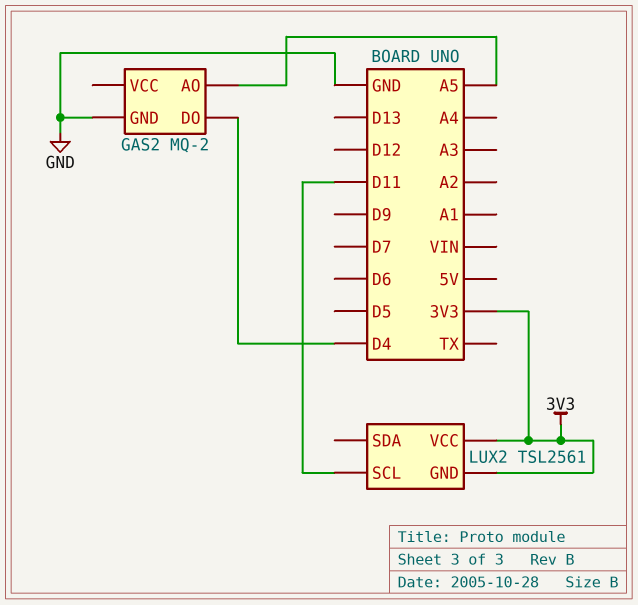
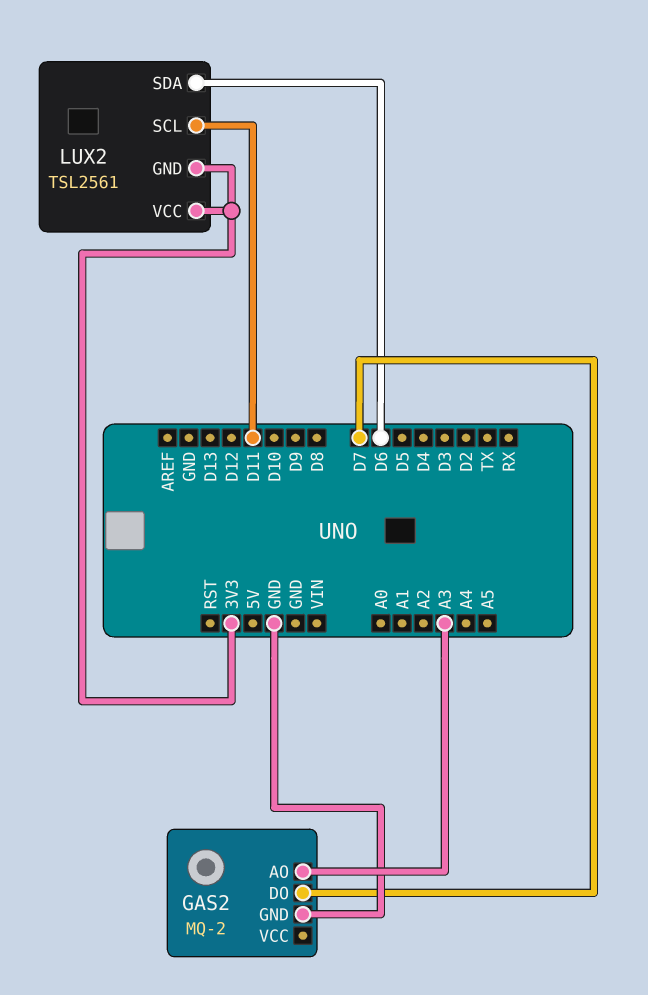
GAS2 pin AO: A5 -> A3
GAS2 pin DO: D4 -> D7
LUX2 pin SDA: none -> D6

